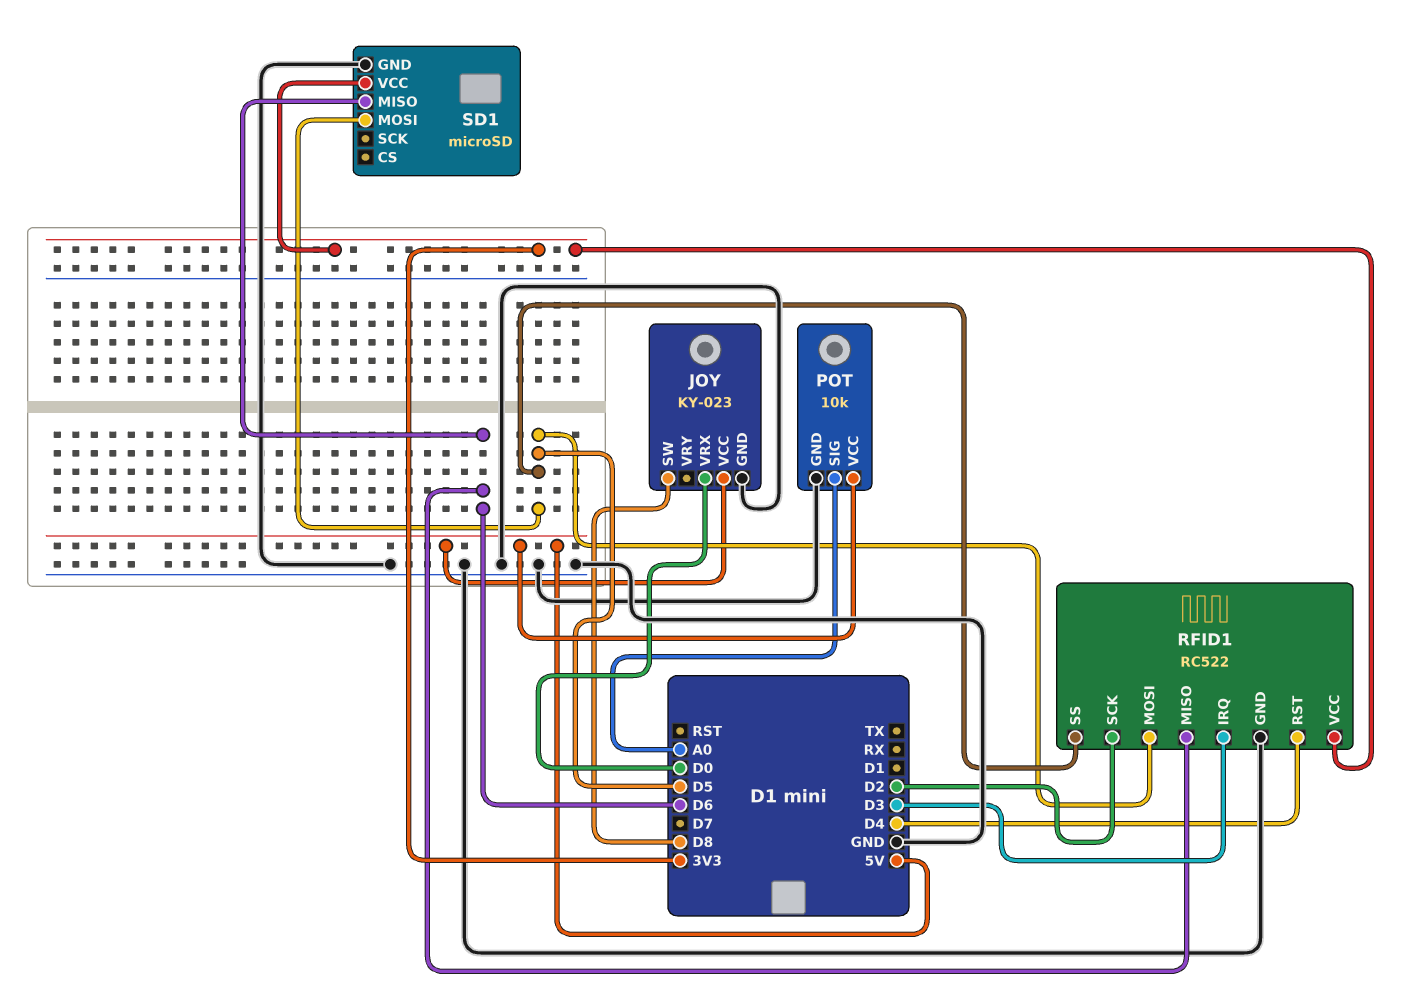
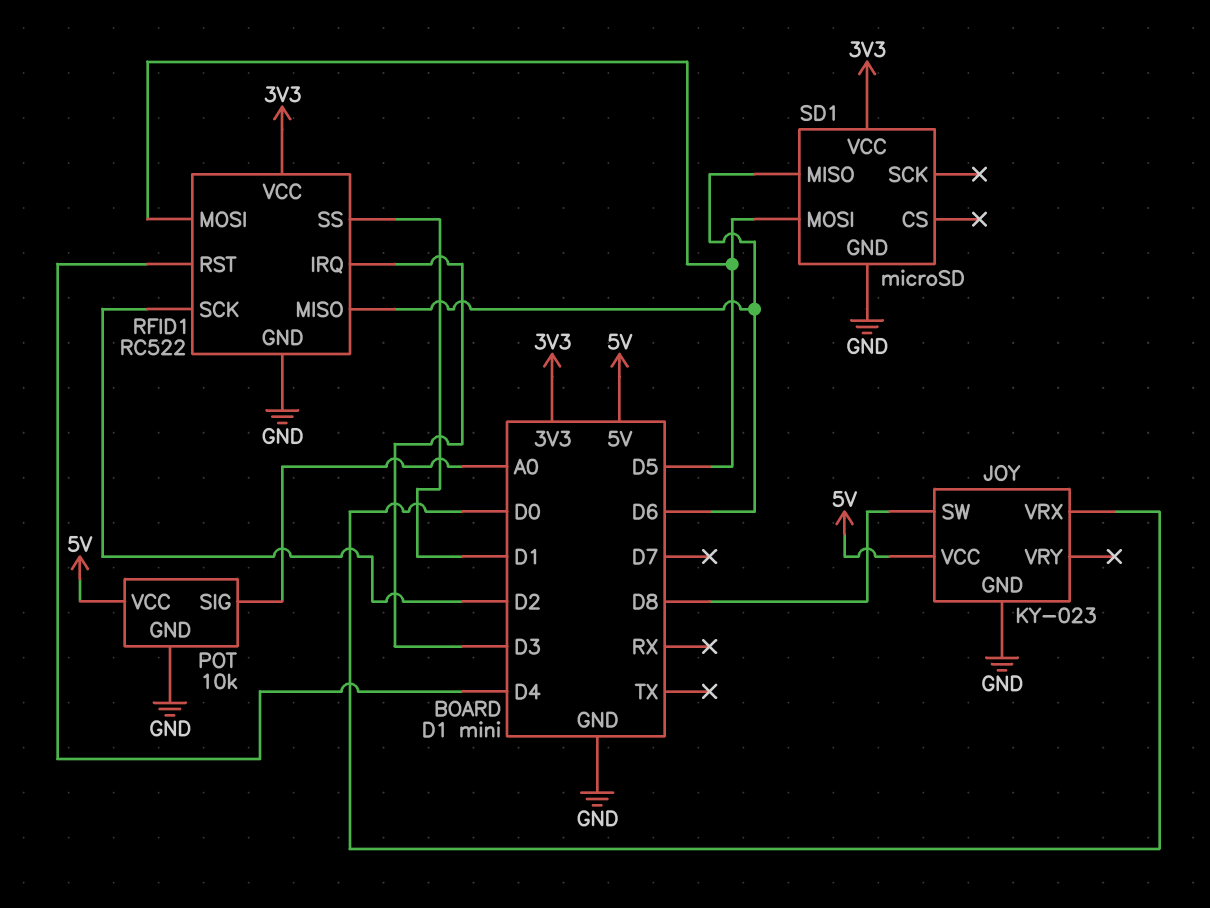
RFID1 pin SS: D5 -> D1

